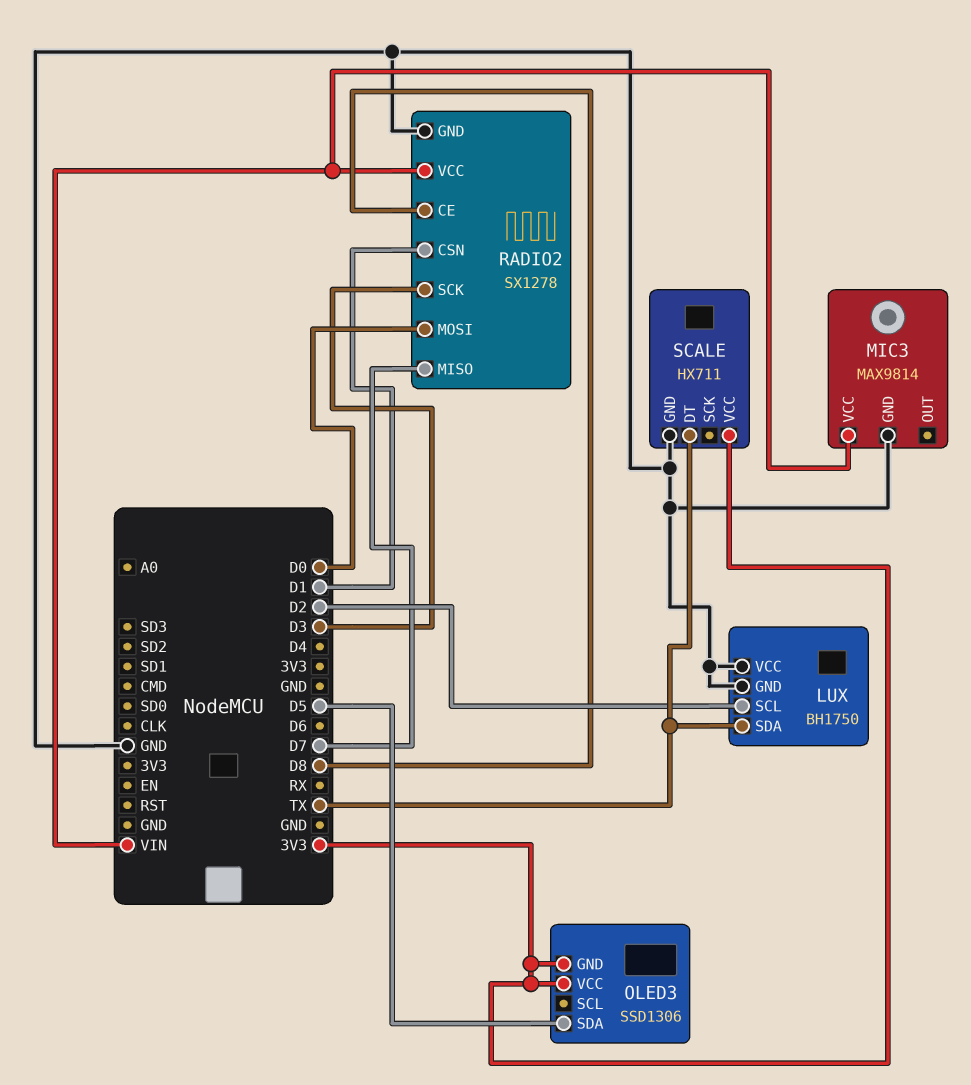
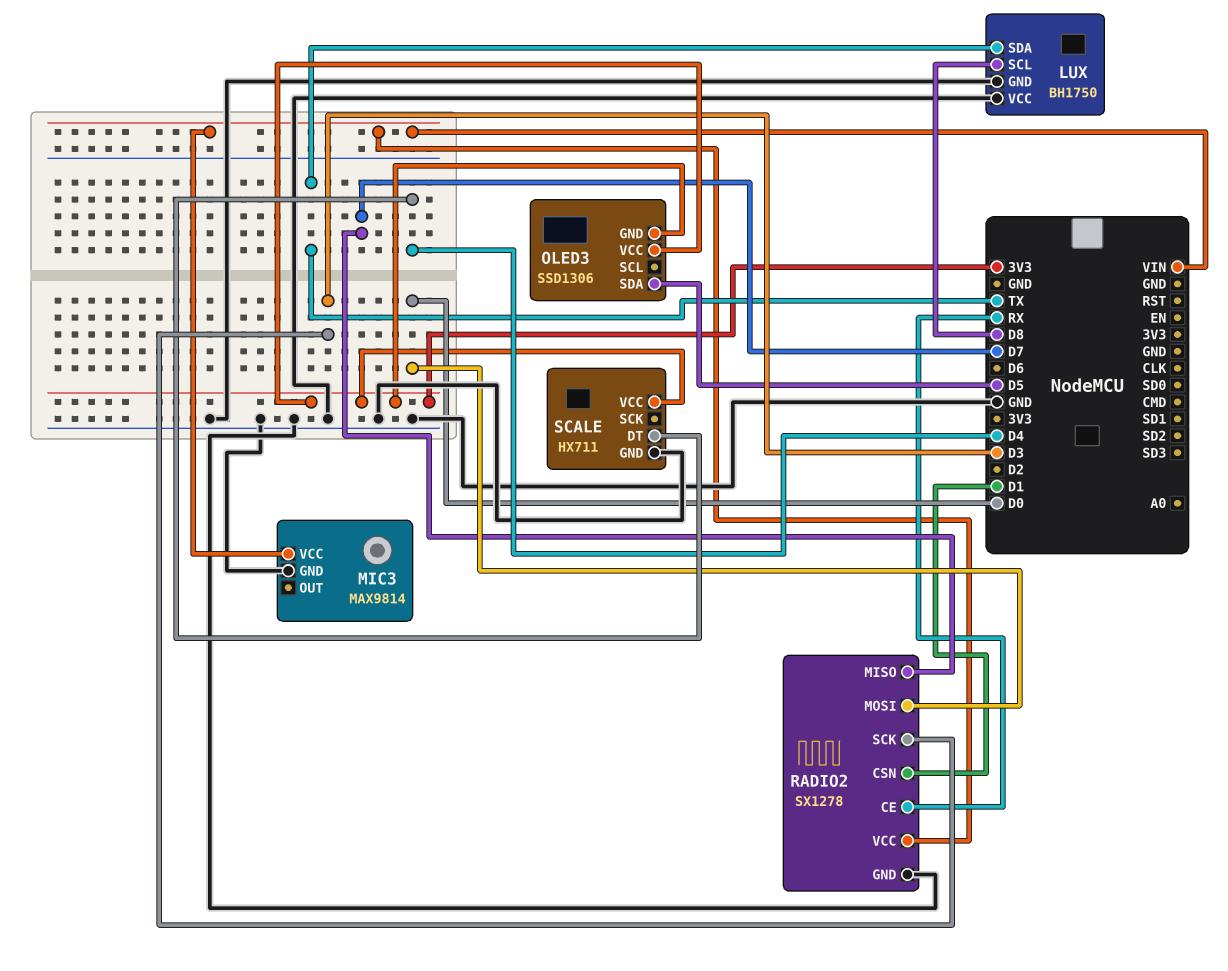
LUX pin SCL: D2 -> D8
RADIO2 pin CE: D8 -> RX
SCALE pin DT: TX -> D4

